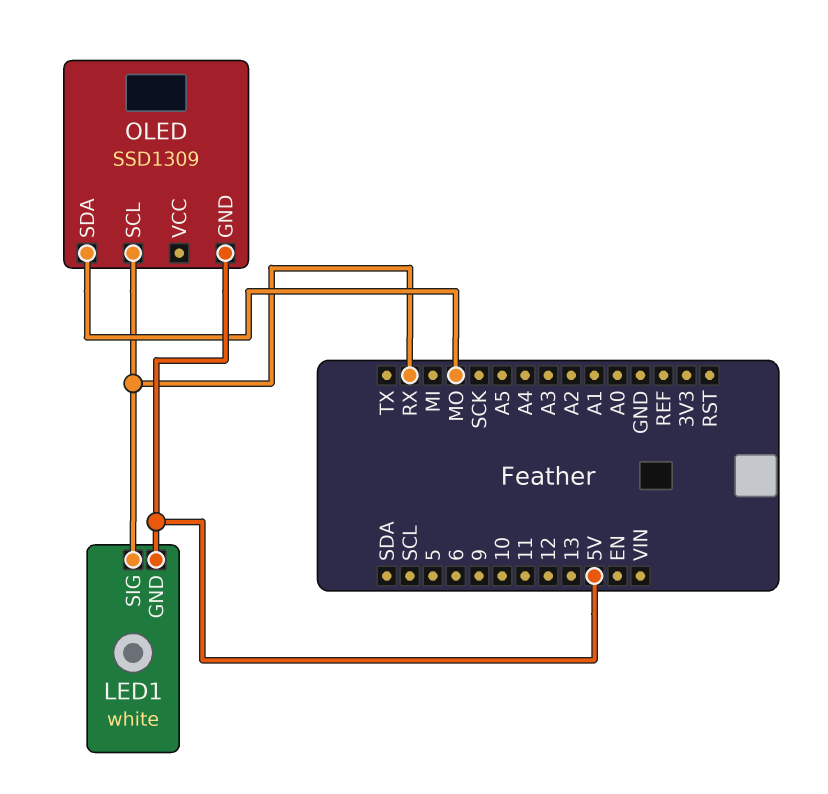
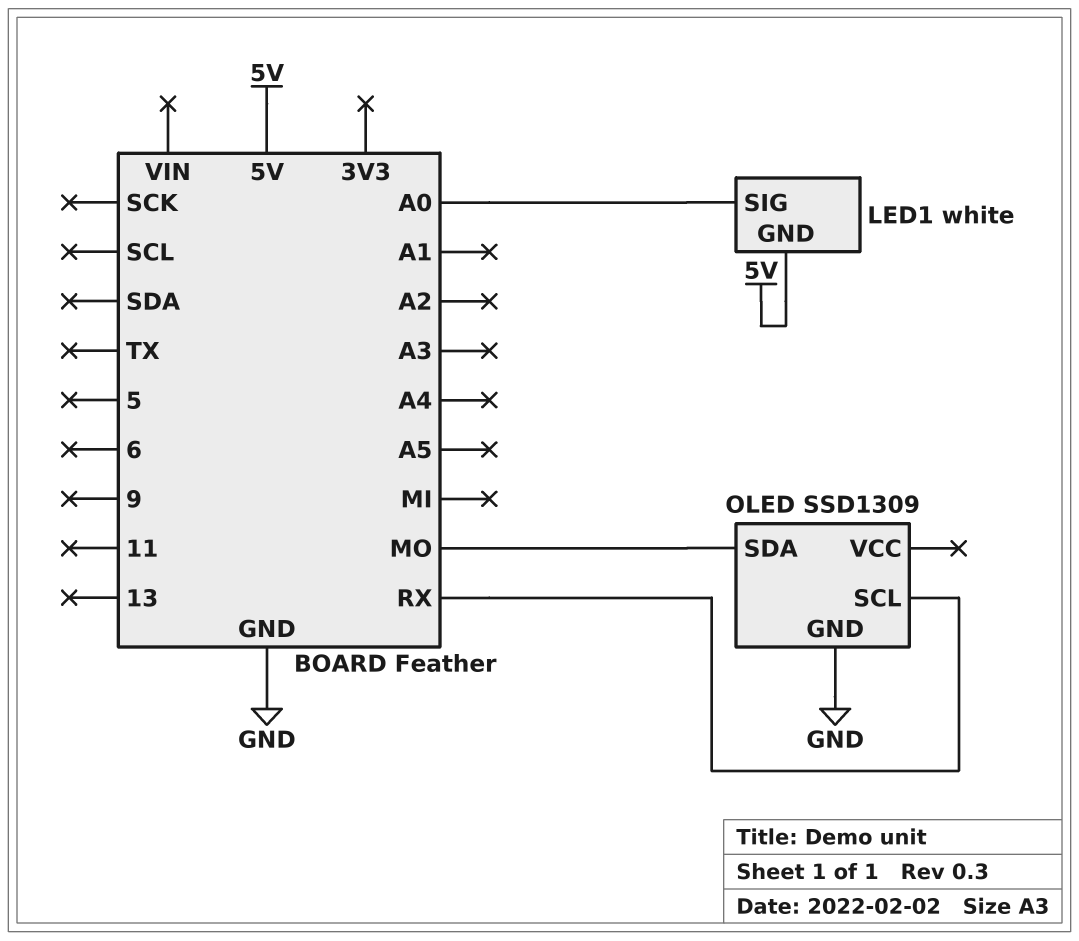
LED1 pin SIG: RX -> A0
OLED pin GND: 5V -> GND

